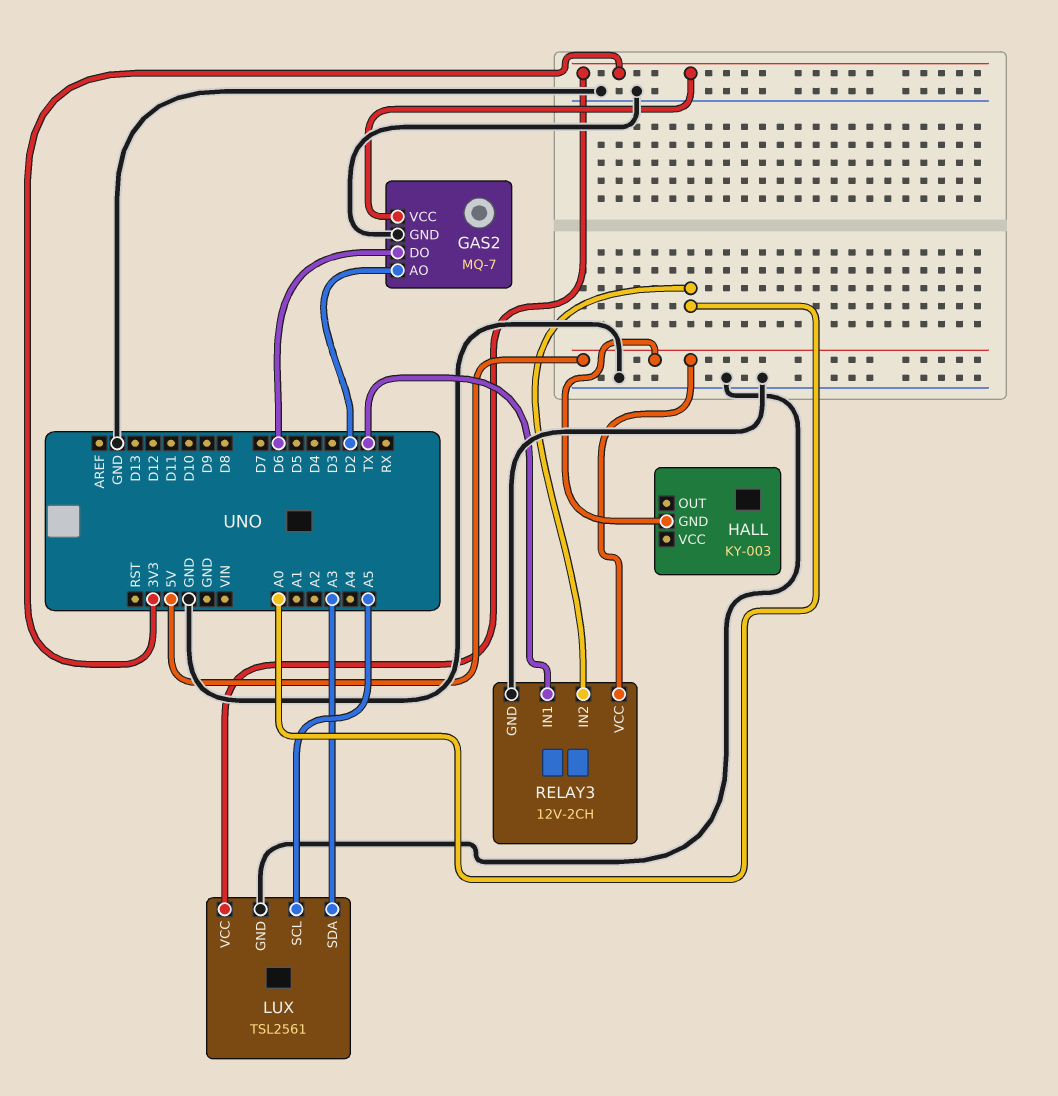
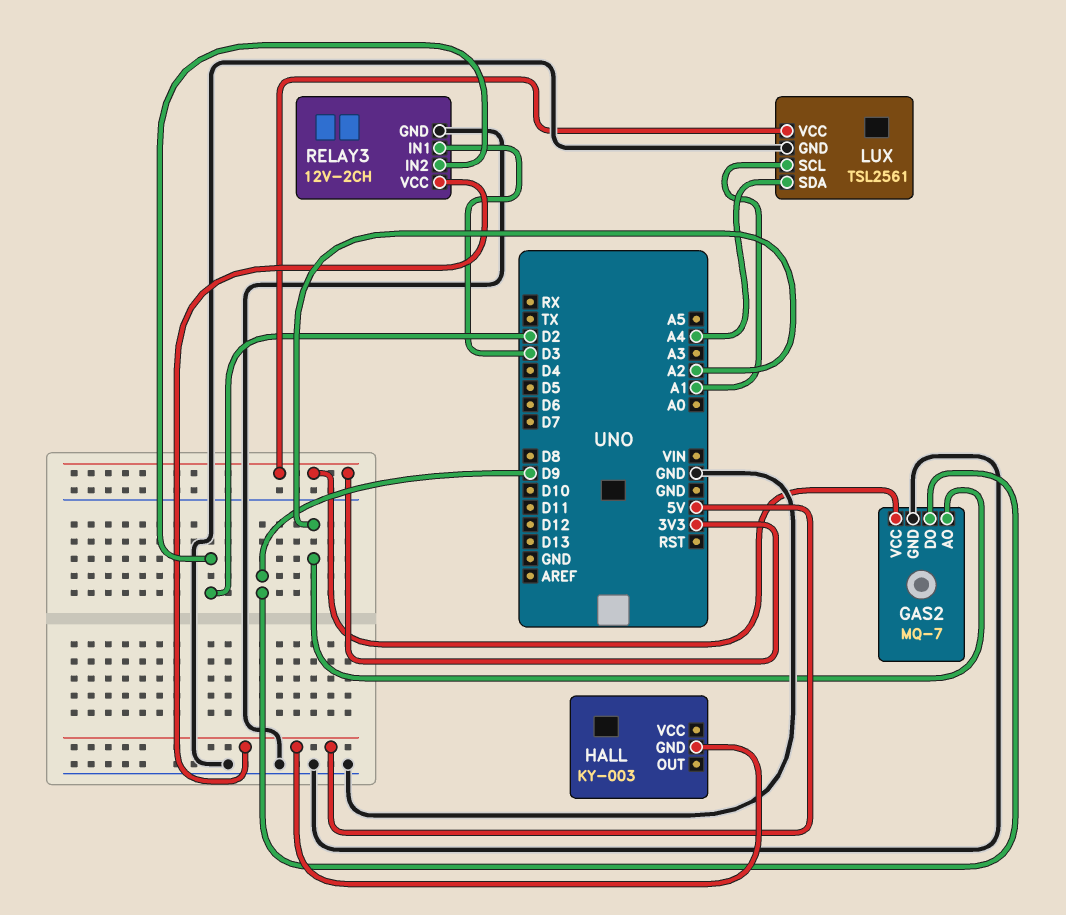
GAS2 pin AO: D2 -> A2
GAS2 pin DO: D6 -> D9
LUX pin SCL: A5 -> A1
LUX pin SDA: A3 -> A4
RELAY3 pin IN1: TX -> D3
RELAY3 pin IN2: A0 -> D2

